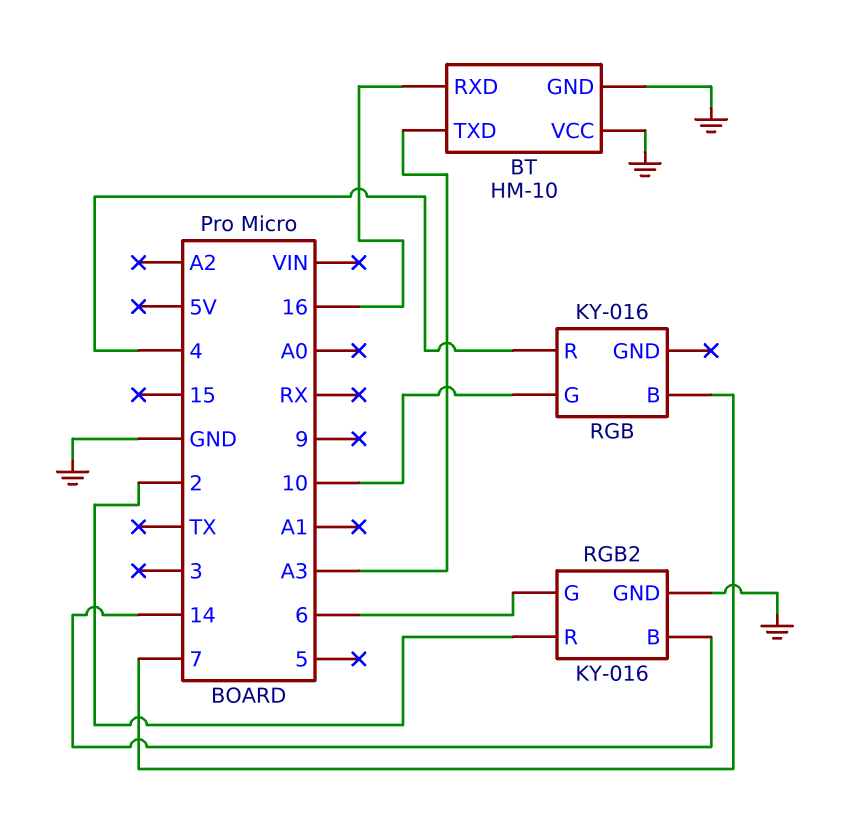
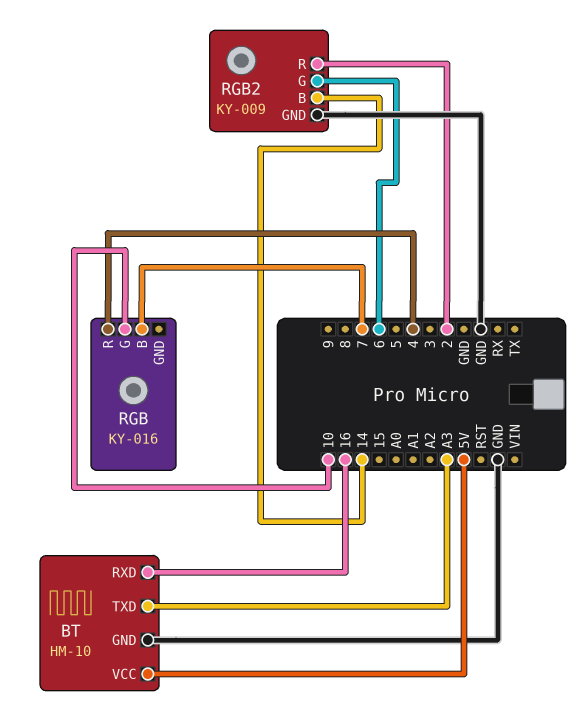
BT pin VCC: GND -> 5V
RGB2: KY-016 -> KY-009

